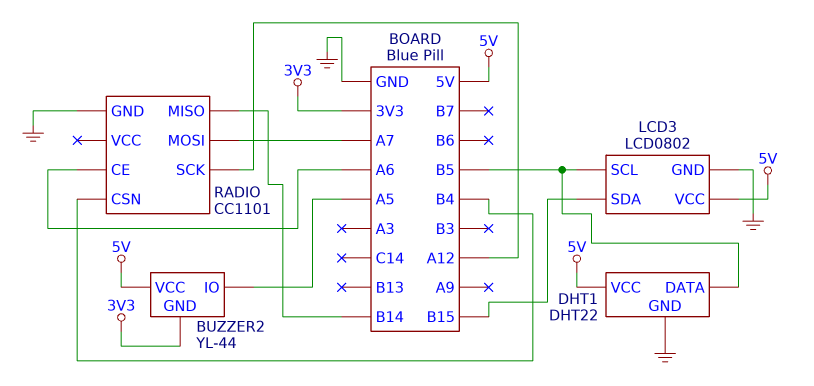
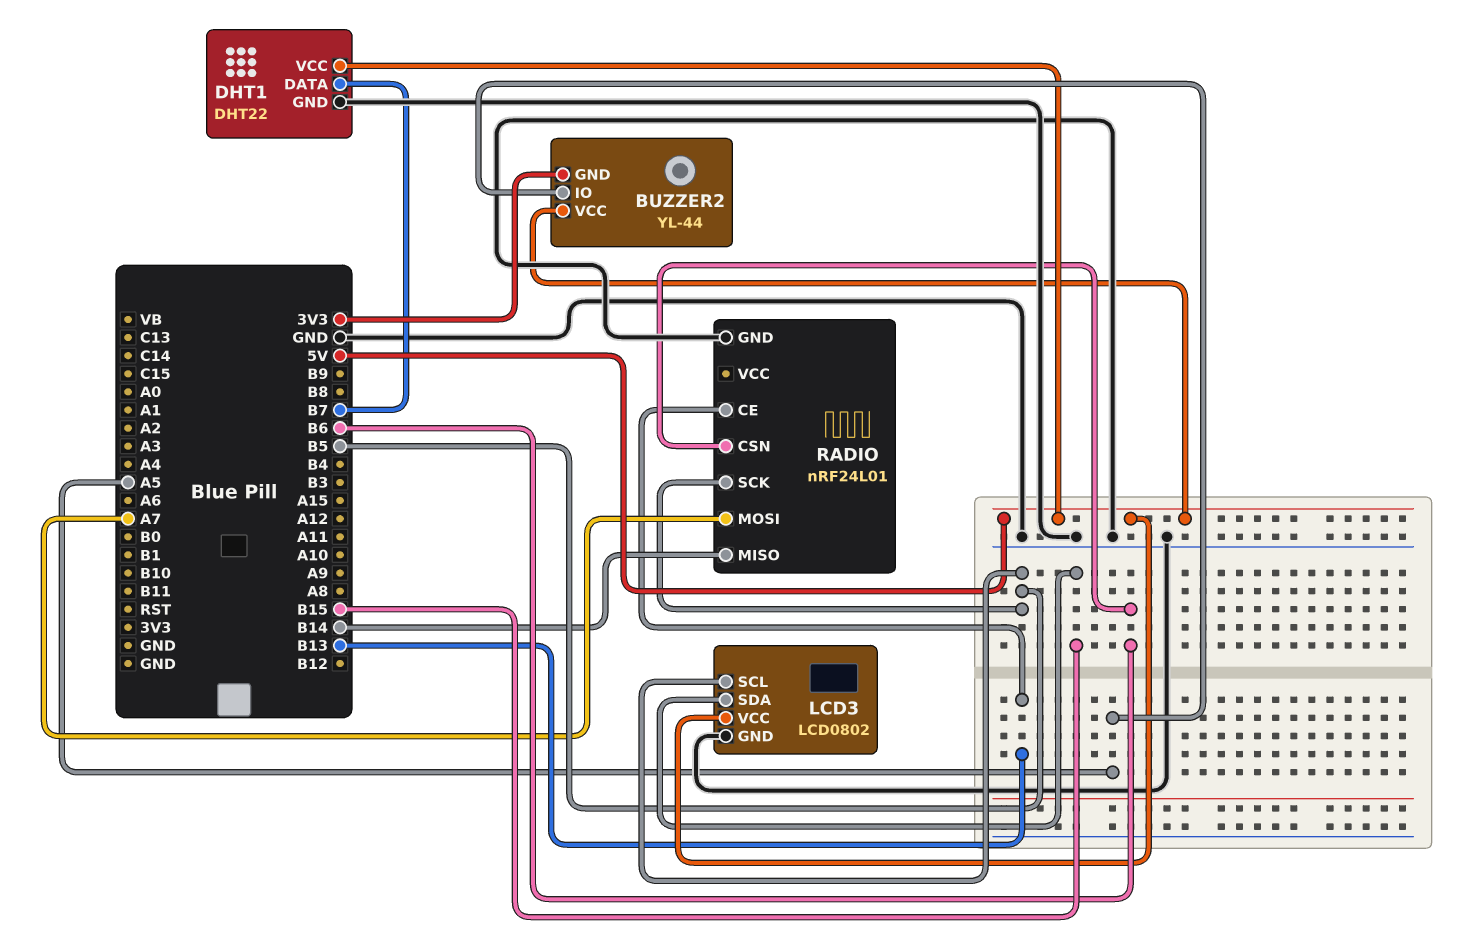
DHT1 pin DATA: B5 -> B7
RADIO: CC1101 -> nRF24L01
RADIO pin CE: A6 -> B13
RADIO pin CSN: B4 -> B6
RADIO pin SCK: A12 -> B5

